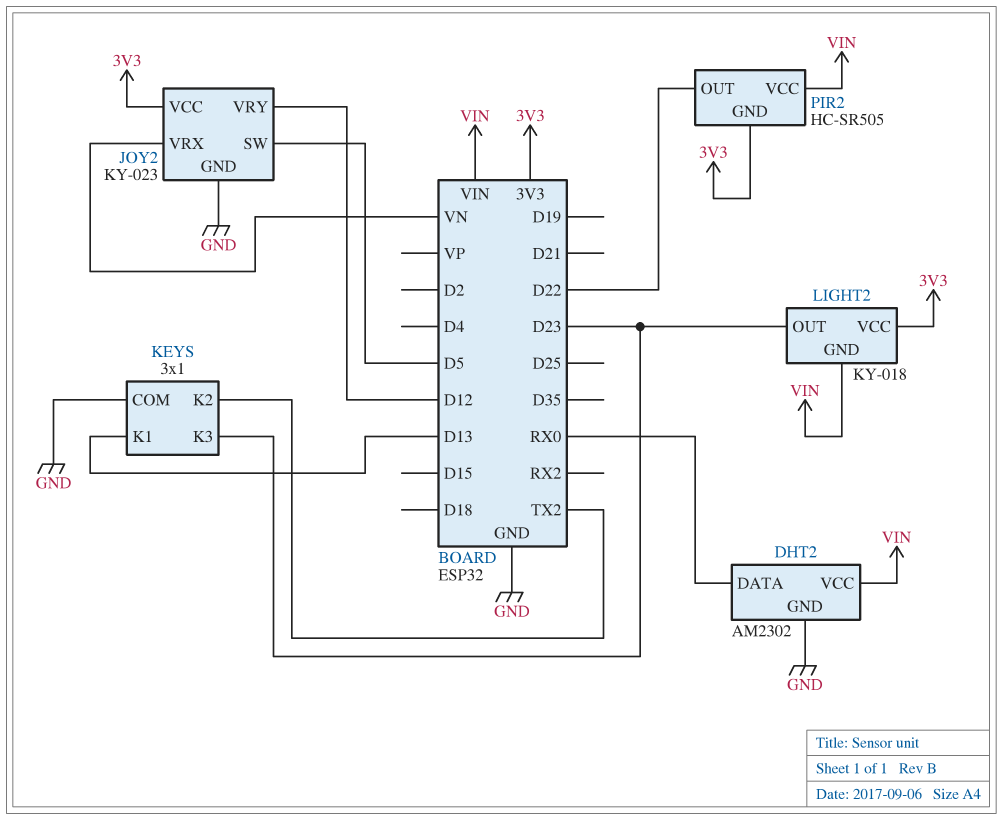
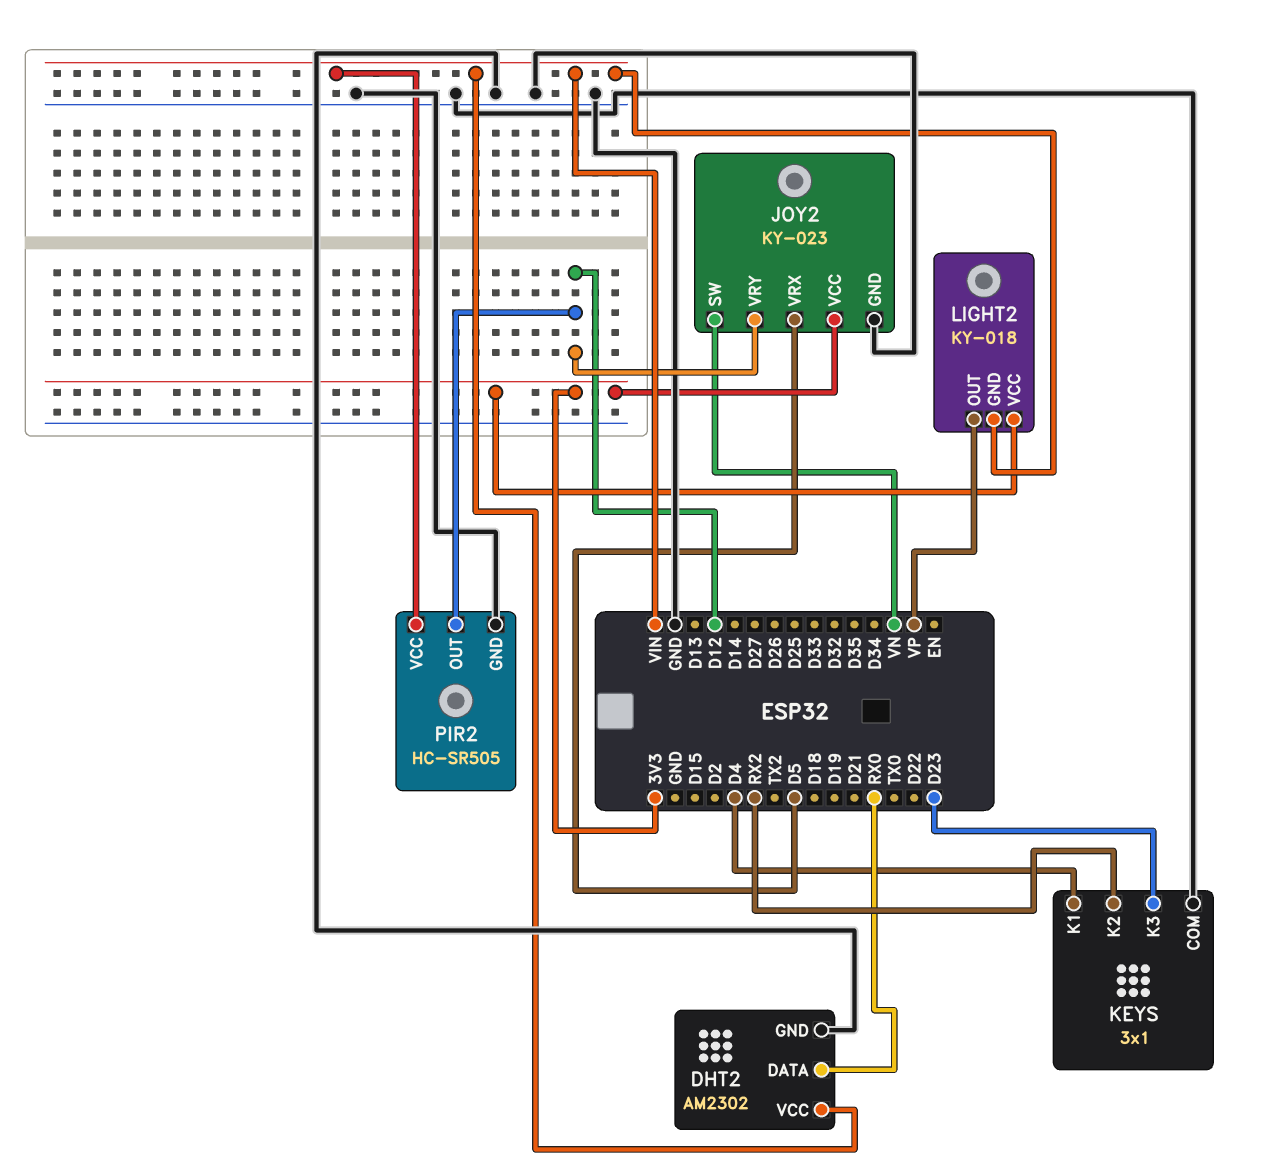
JOY2 pin SW: D5 -> VN
JOY2 pin VRX: VN -> D5
KEYS pin K1: D13 -> D4
KEYS pin K2: TX2 -> RX2
LIGHT2 pin OUT: D23 -> VP
PIR2 pin GND: 3V3 -> GND
PIR2 pin OUT: D22 -> D12

